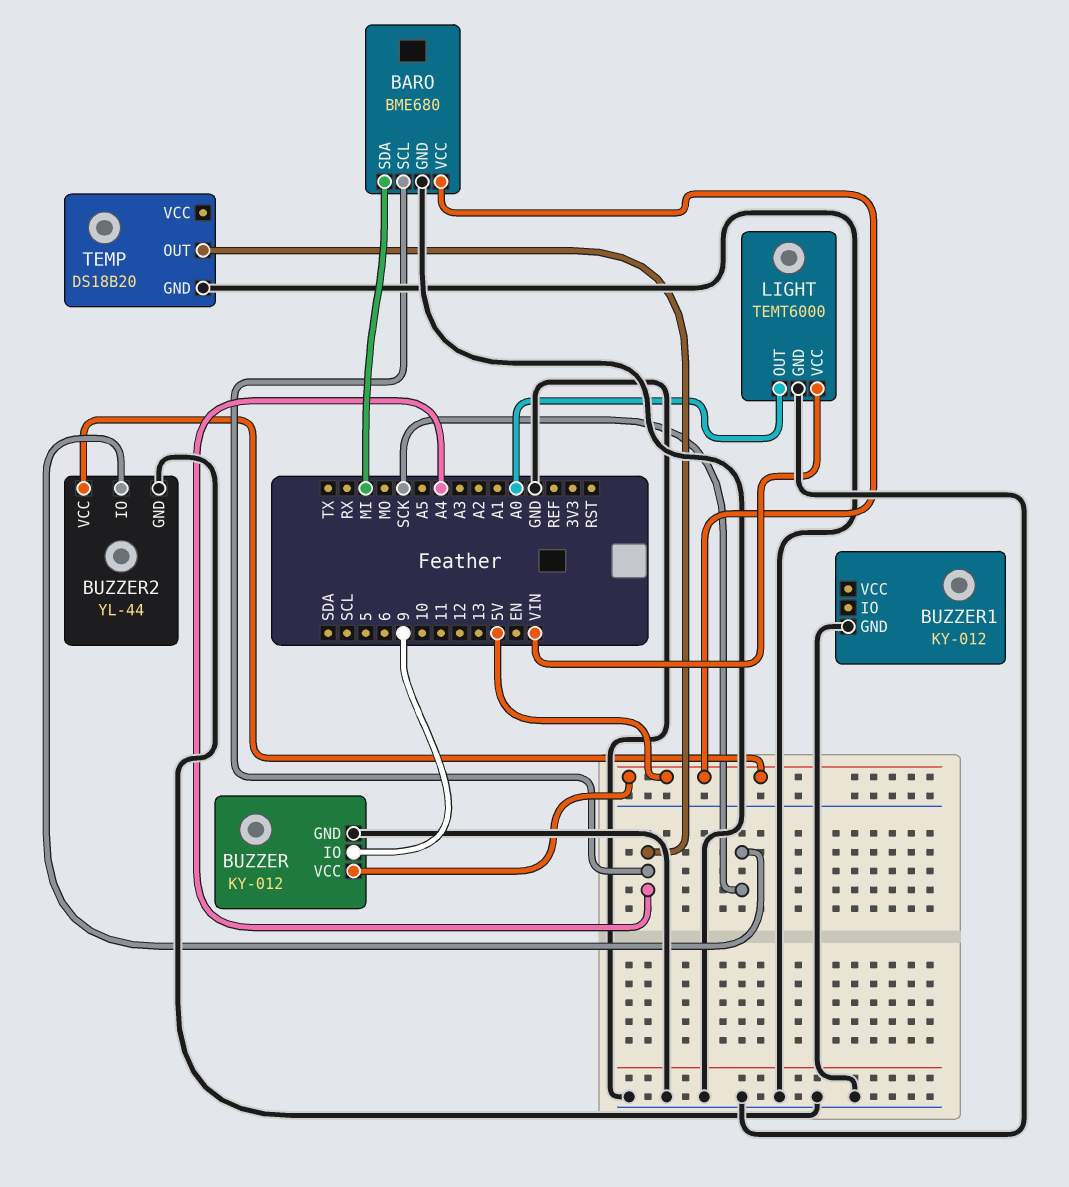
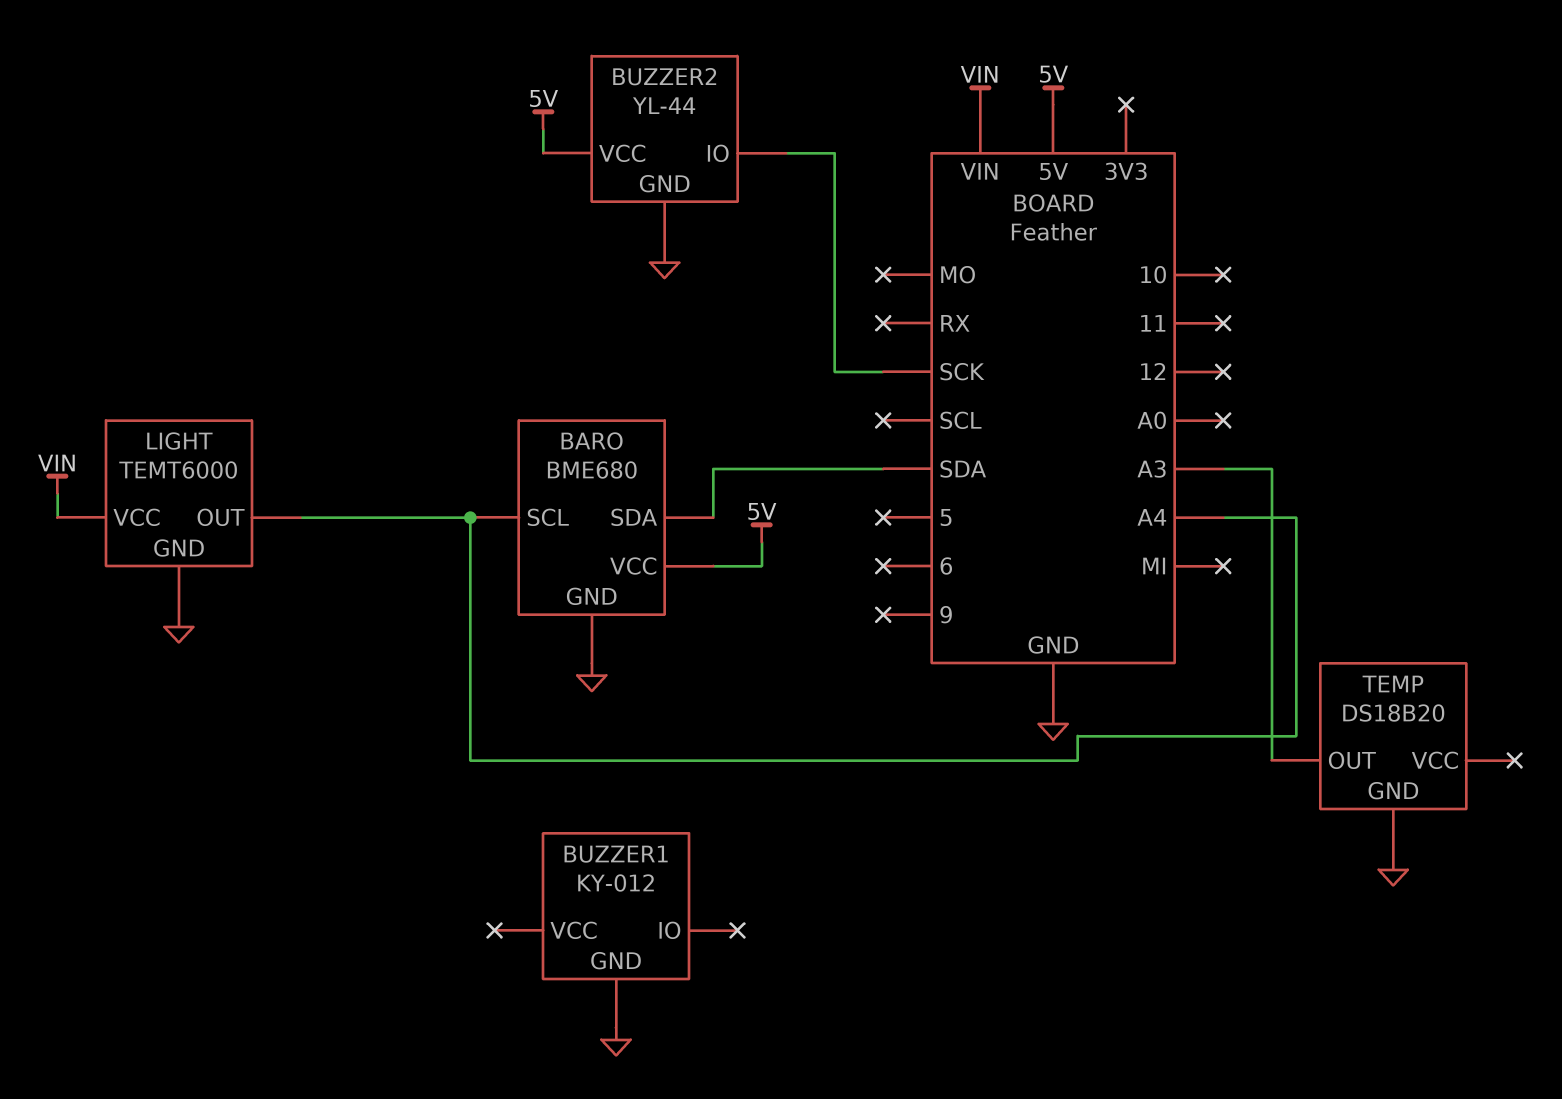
BARO pin SDA: MI -> SDA
BUZZER: KY-012 -> none
BUZZER pin GND: GND -> none
BUZZER pin IO: 9 -> none
BUZZER pin VCC: 5V -> none
LIGHT pin OUT: A0 -> A4
TEMP pin OUT: A4 -> A3

